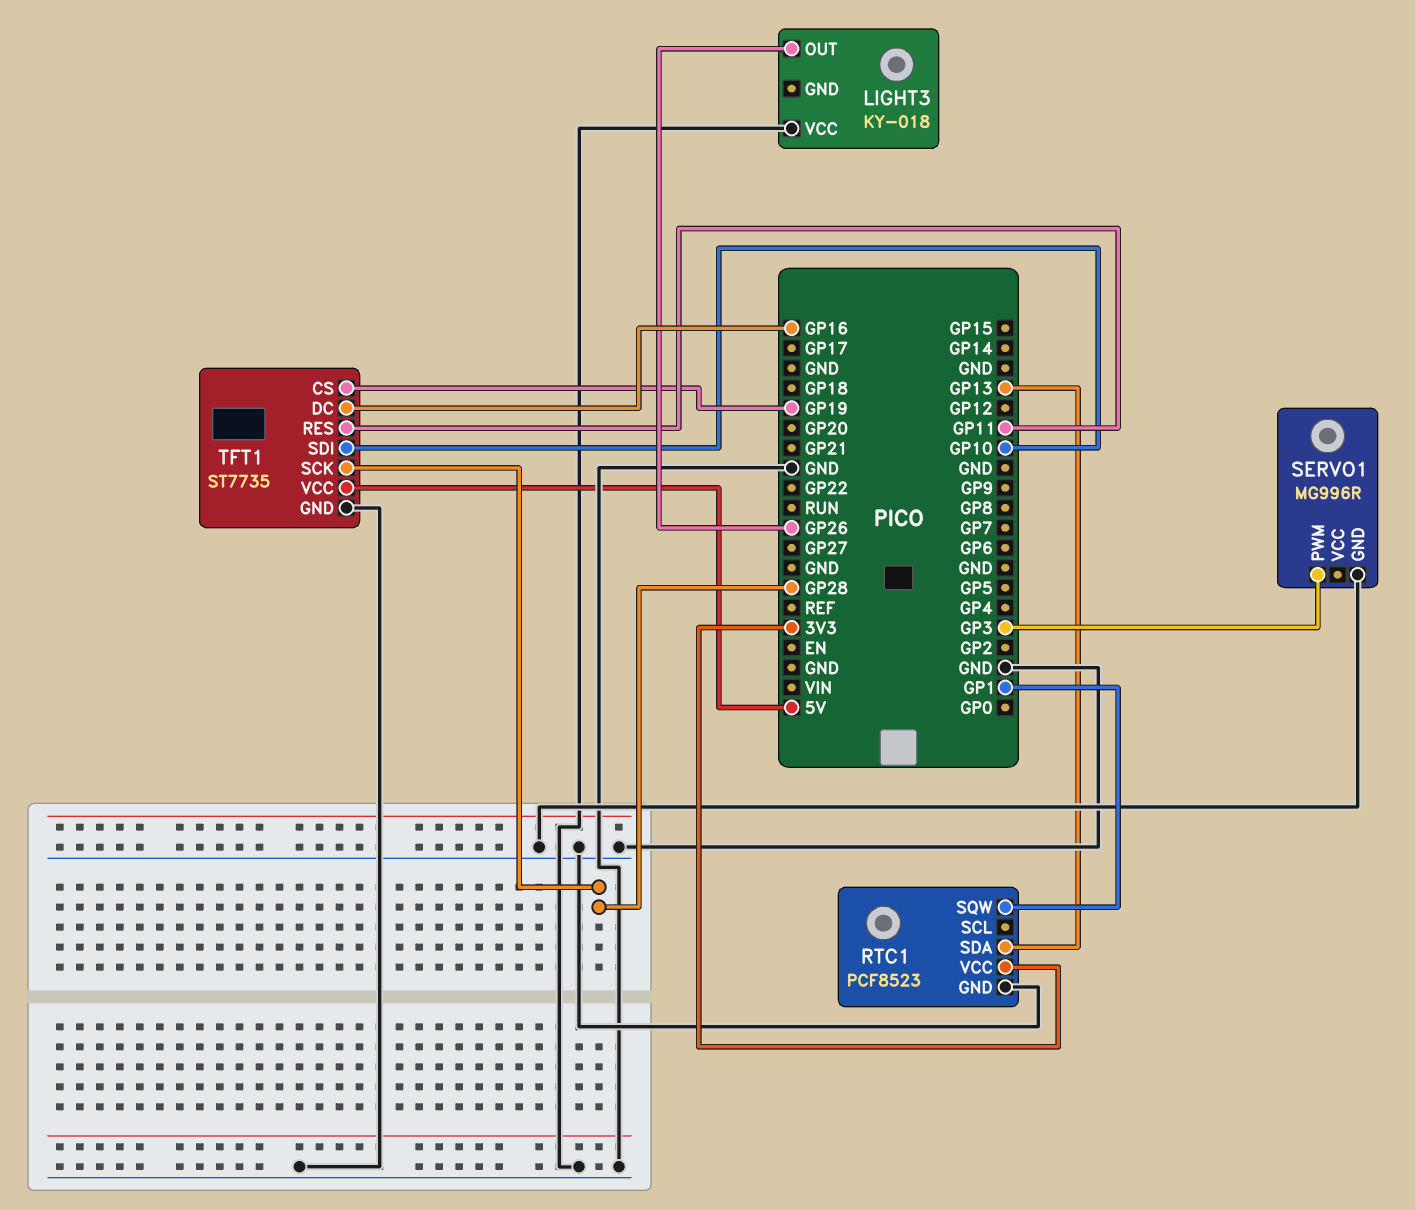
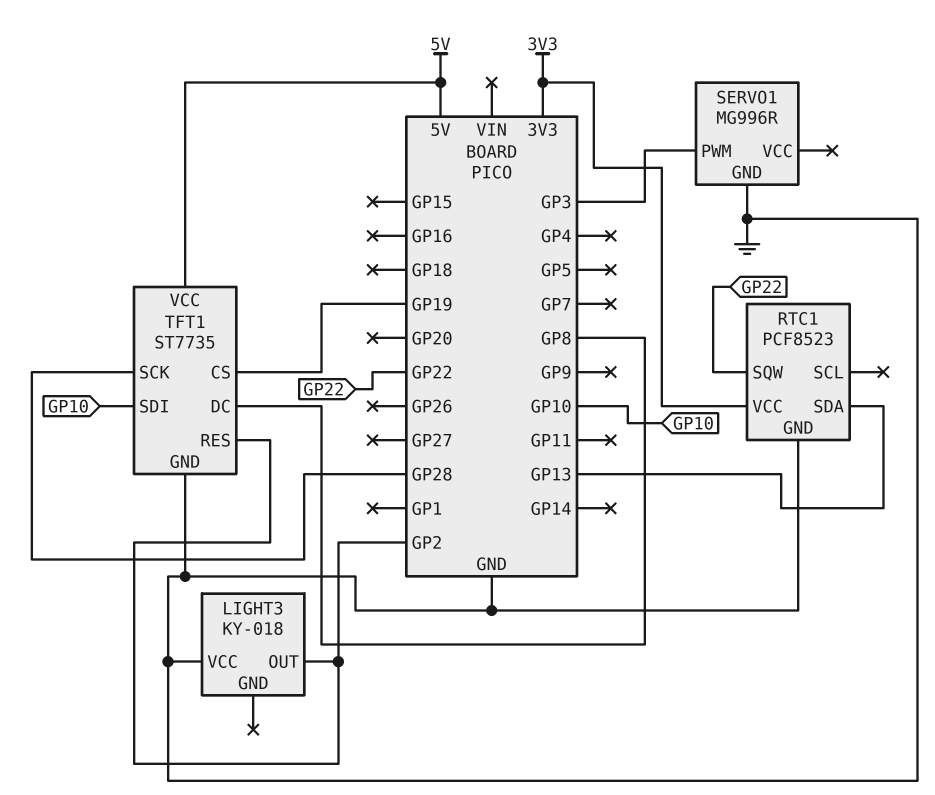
LIGHT3 pin OUT: GP26 -> GP2
RTC1 pin SQW: GP1 -> GP22
TFT1 pin DC: GP16 -> GP8
TFT1 pin RES: GP11 -> GP2

